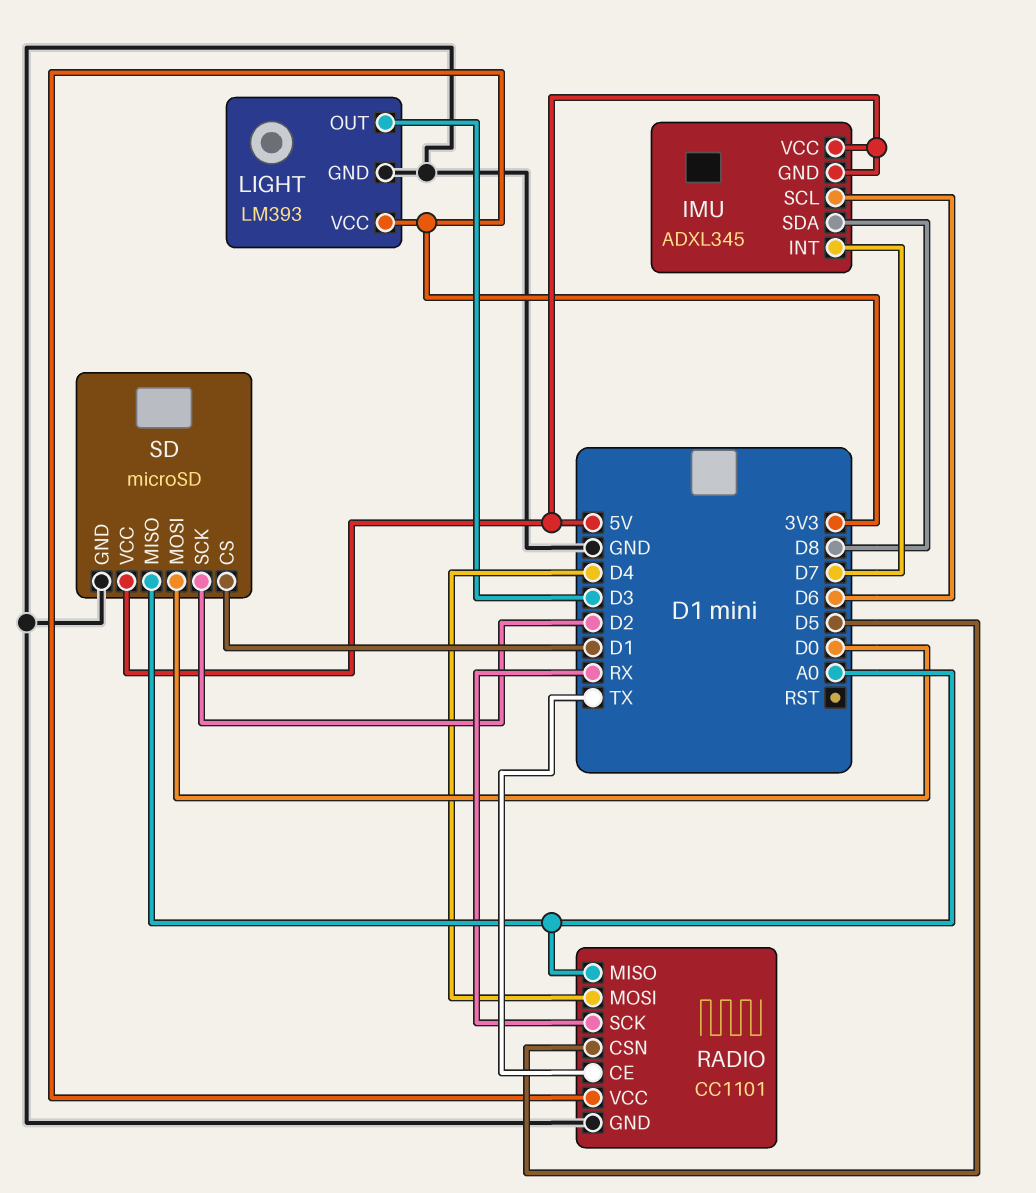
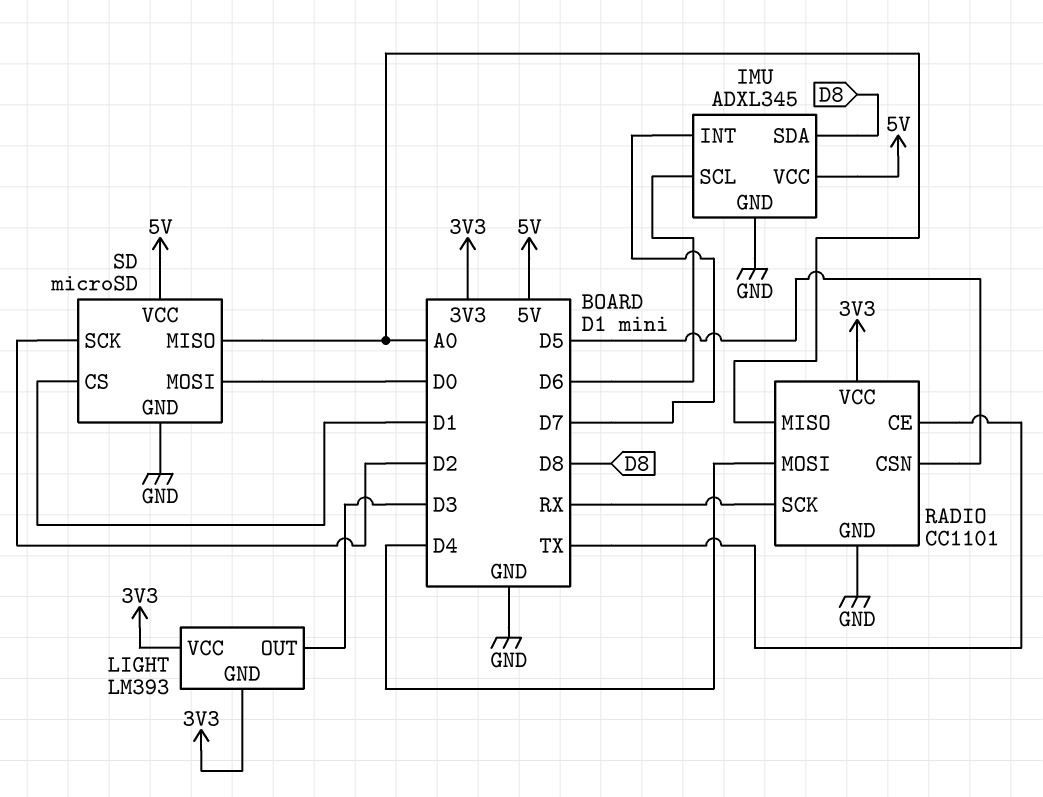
IMU pin GND: 5V -> GND
LIGHT pin GND: GND -> 3V3

